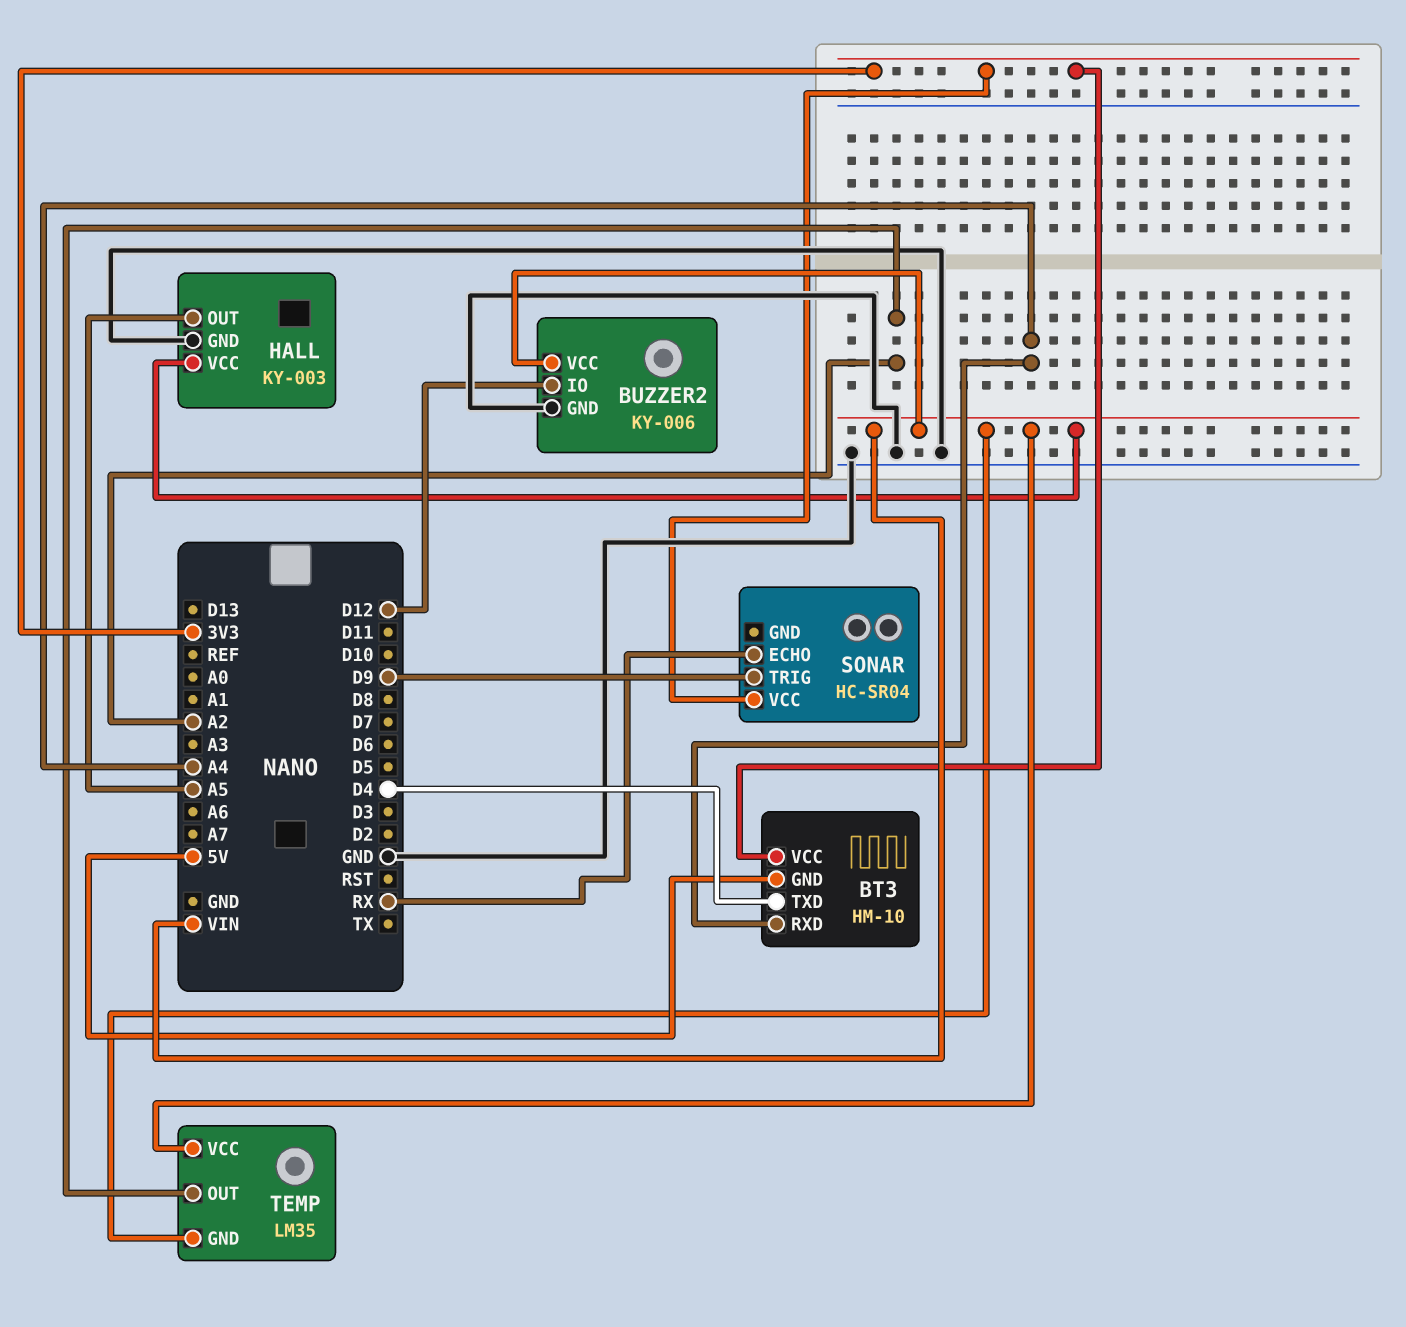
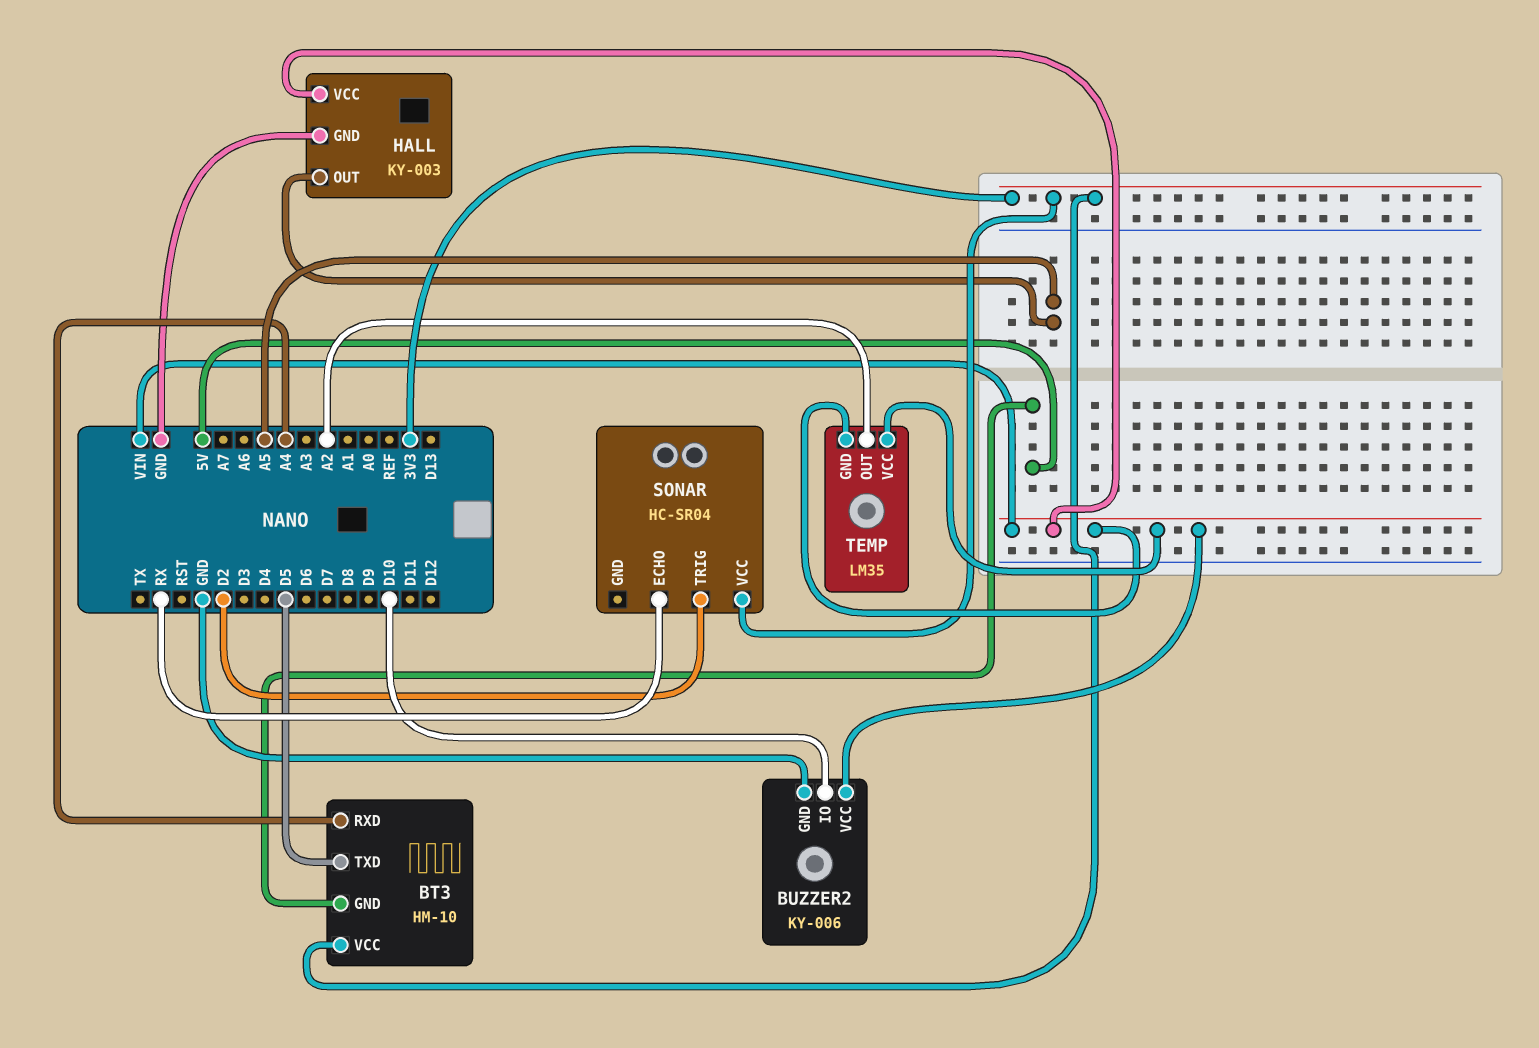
BT3 pin TXD: D4 -> D5
BUZZER2 pin IO: D12 -> D10
SONAR pin TRIG: D9 -> D2

